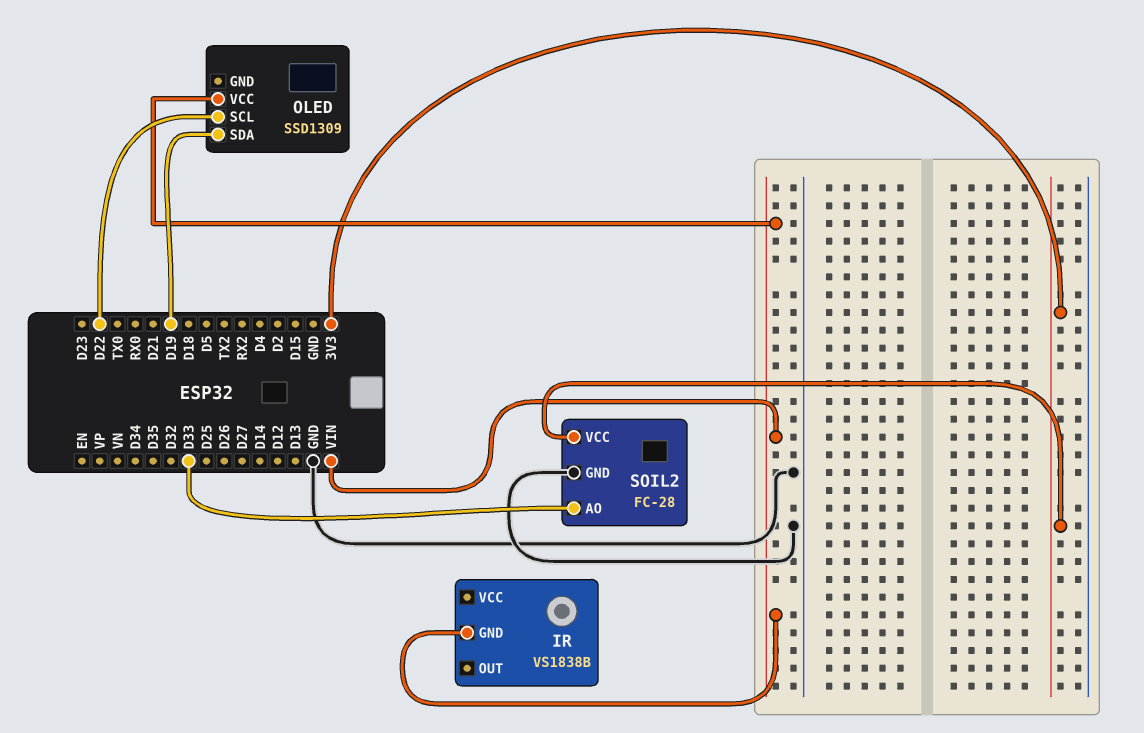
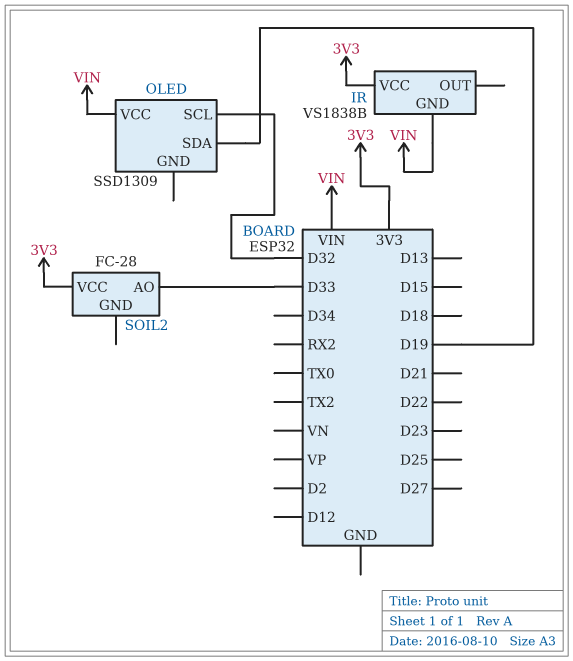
IR pin VCC: none -> 3V3
OLED pin SCL: D22 -> D32
SOIL2 pin GND: GND -> none

